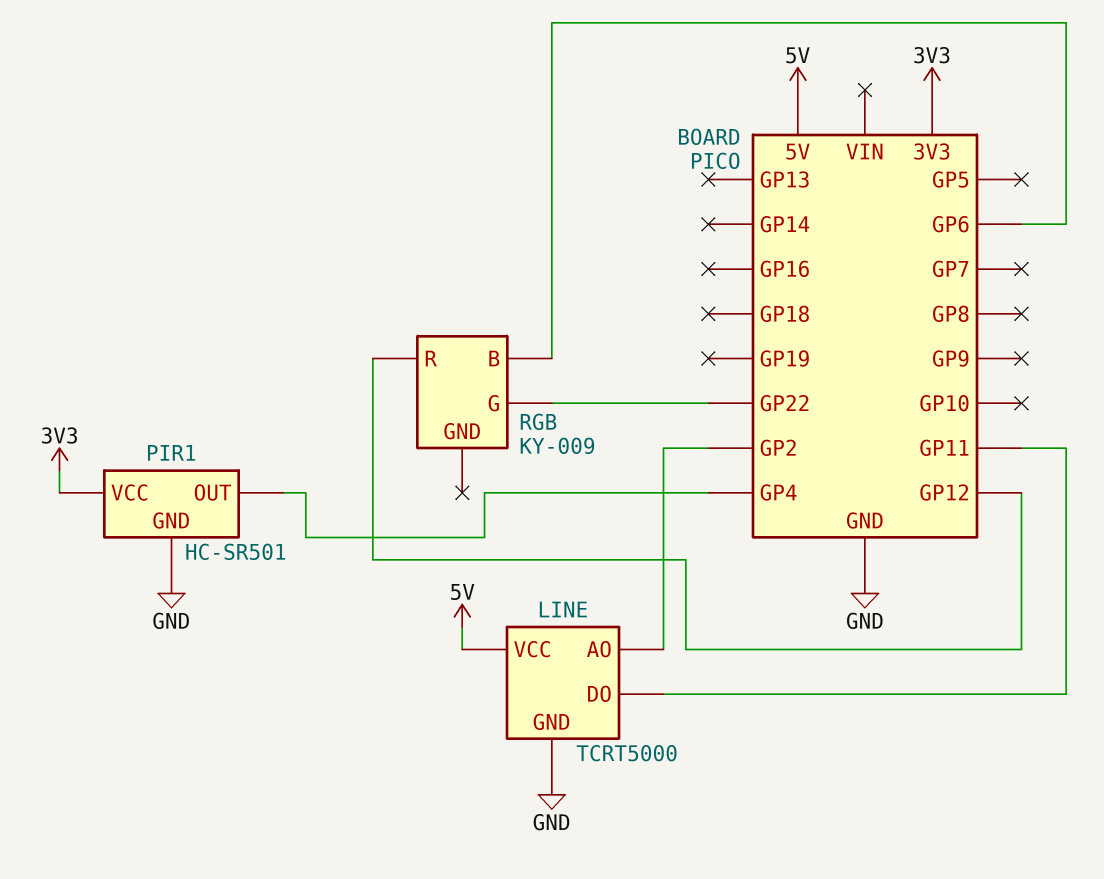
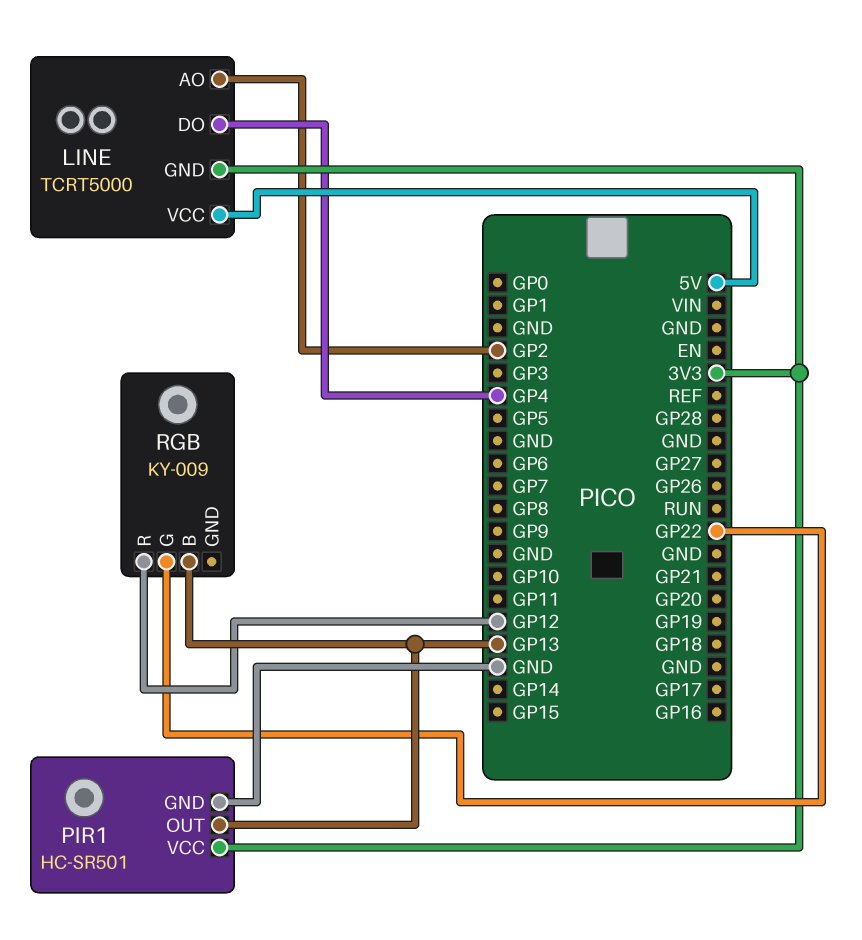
LINE pin DO: GP11 -> GP4
LINE pin GND: GND -> 3V3
PIR1 pin OUT: GP4 -> GP13
RGB pin B: GP6 -> GP13

